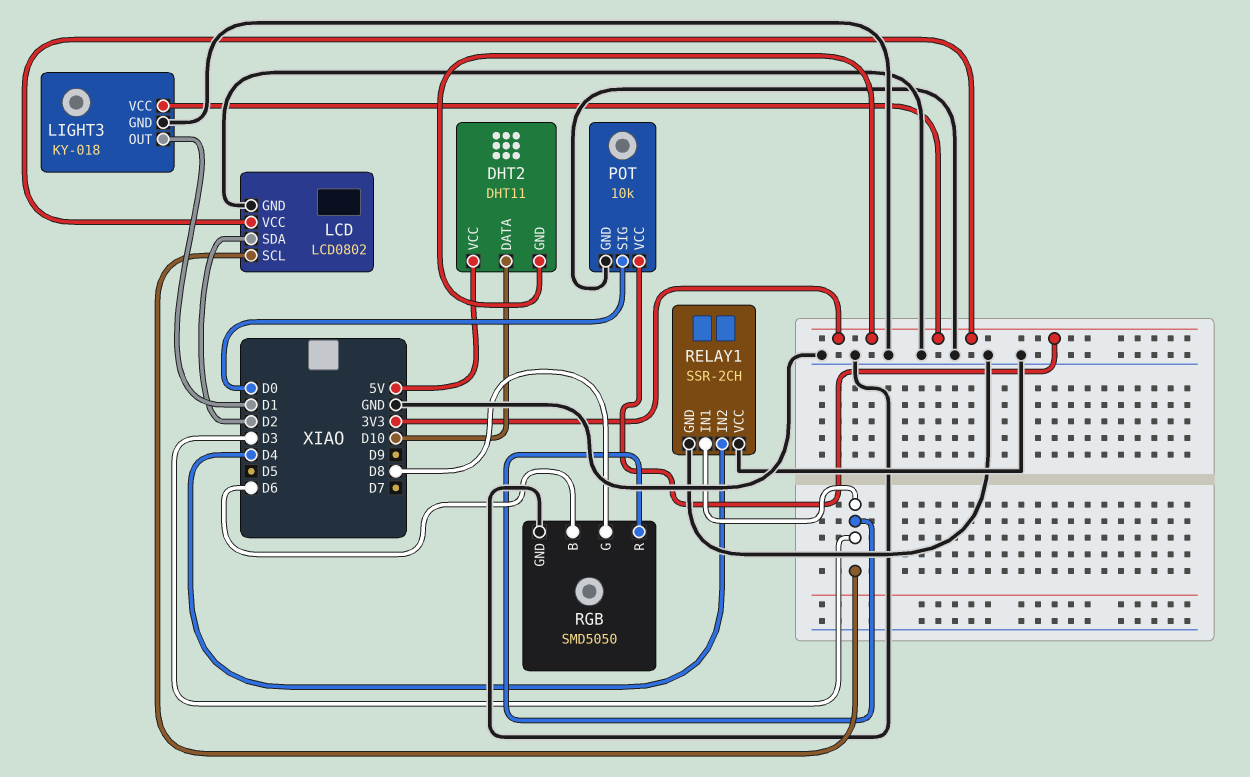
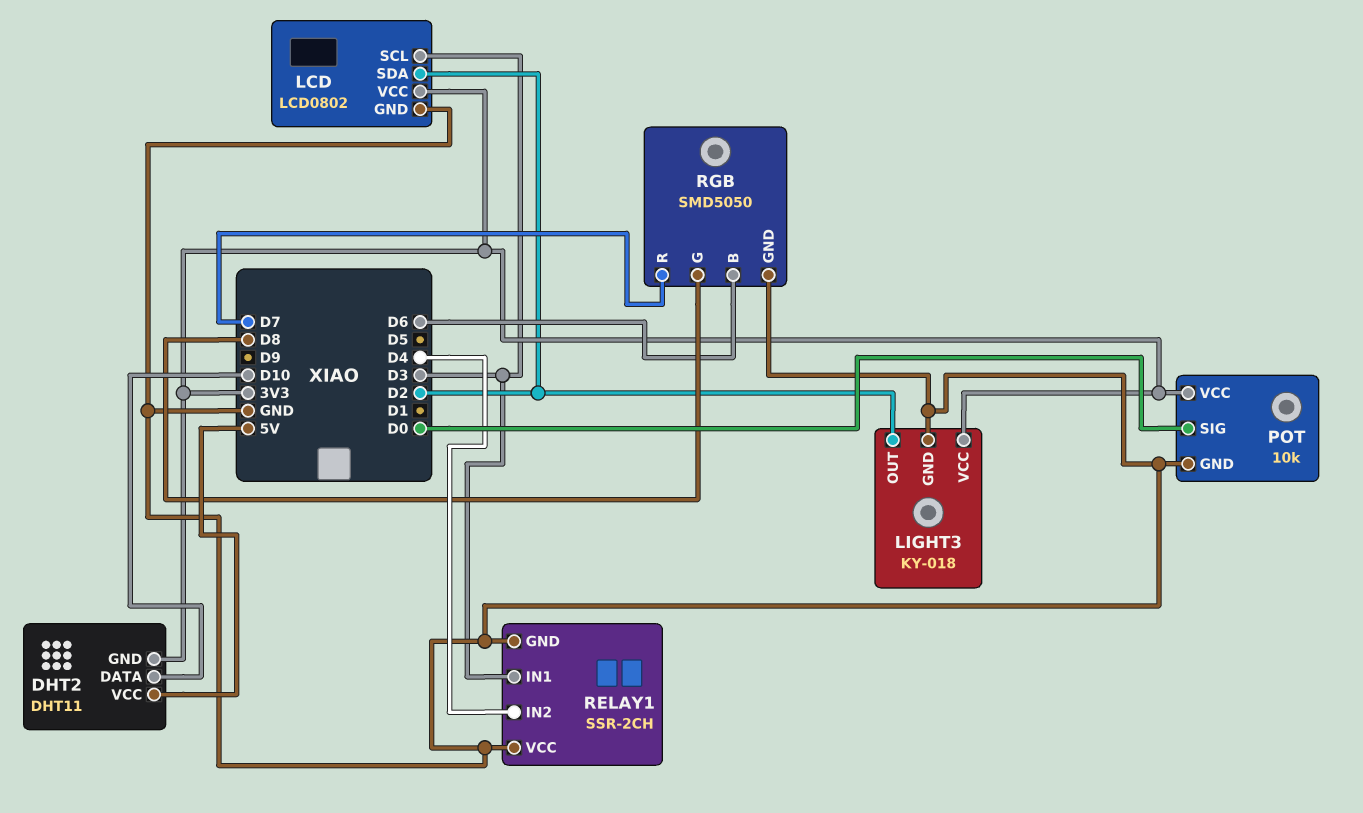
LIGHT3 pin OUT: D1 -> D2
RGB pin R: D3 -> D7

